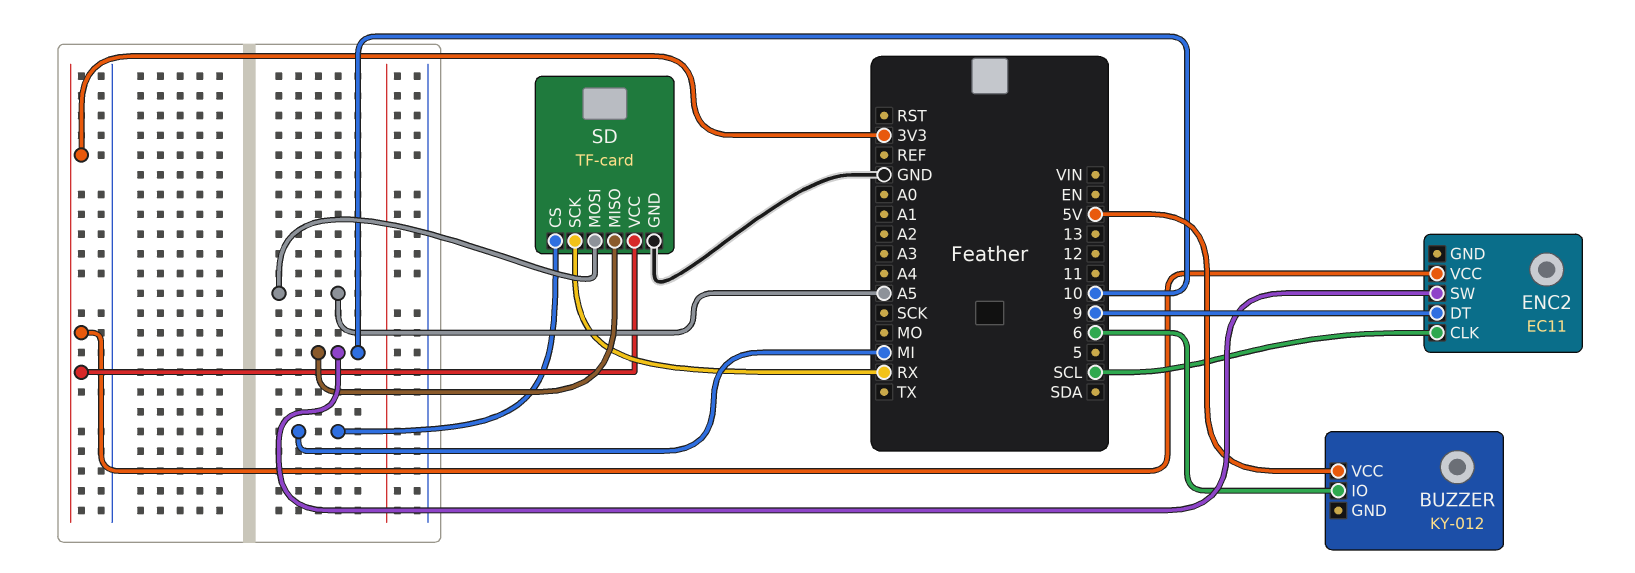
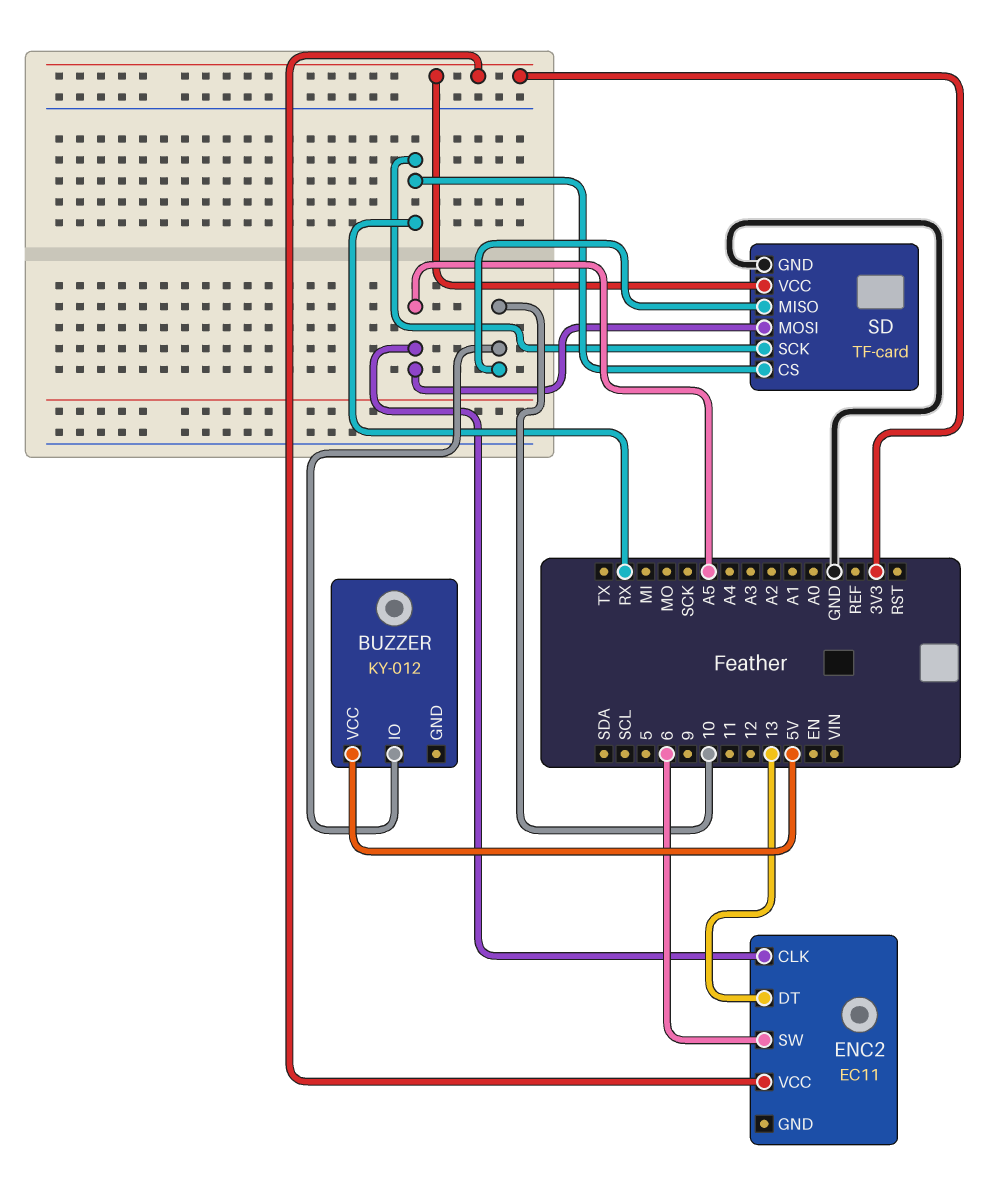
BUZZER pin IO: 6 -> 10
ENC2 pin CLK: SCL -> A5
ENC2 pin DT: 9 -> 13
ENC2 pin SW: 10 -> 6
SD pin CS: MI -> RX

